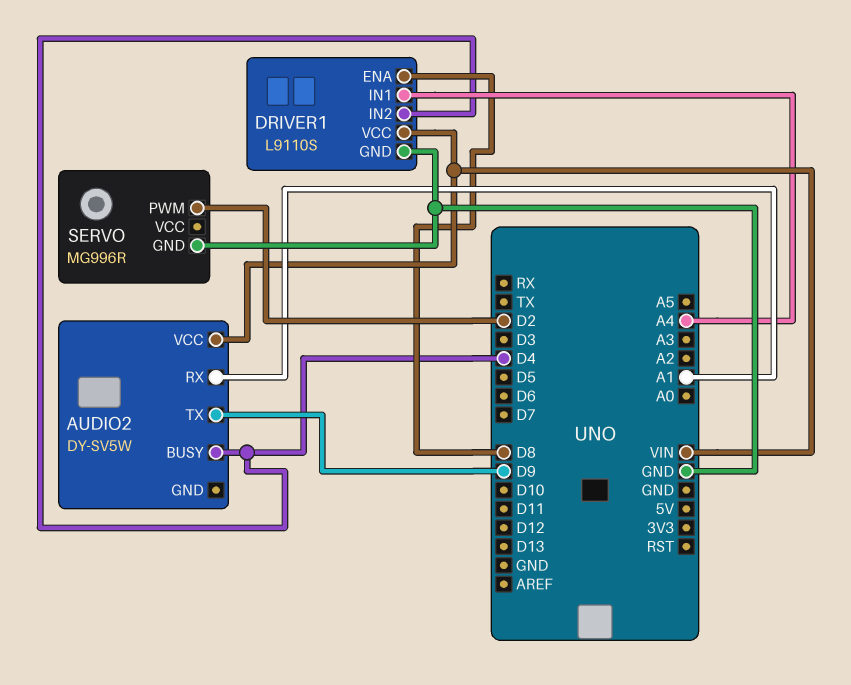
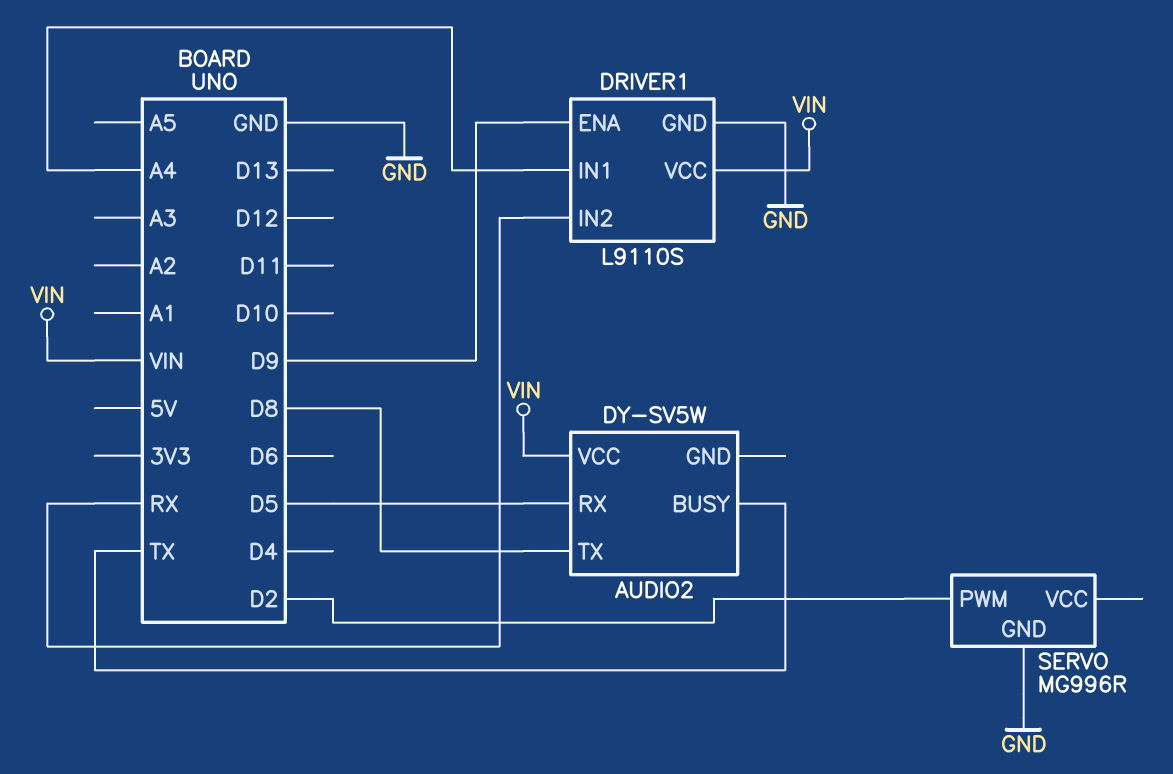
AUDIO2 pin BUSY: D4 -> TX
AUDIO2 pin RX: A1 -> D5
AUDIO2 pin TX: D9 -> D8
DRIVER1 pin ENA: D8 -> D9
DRIVER1 pin IN2: D4 -> RX

